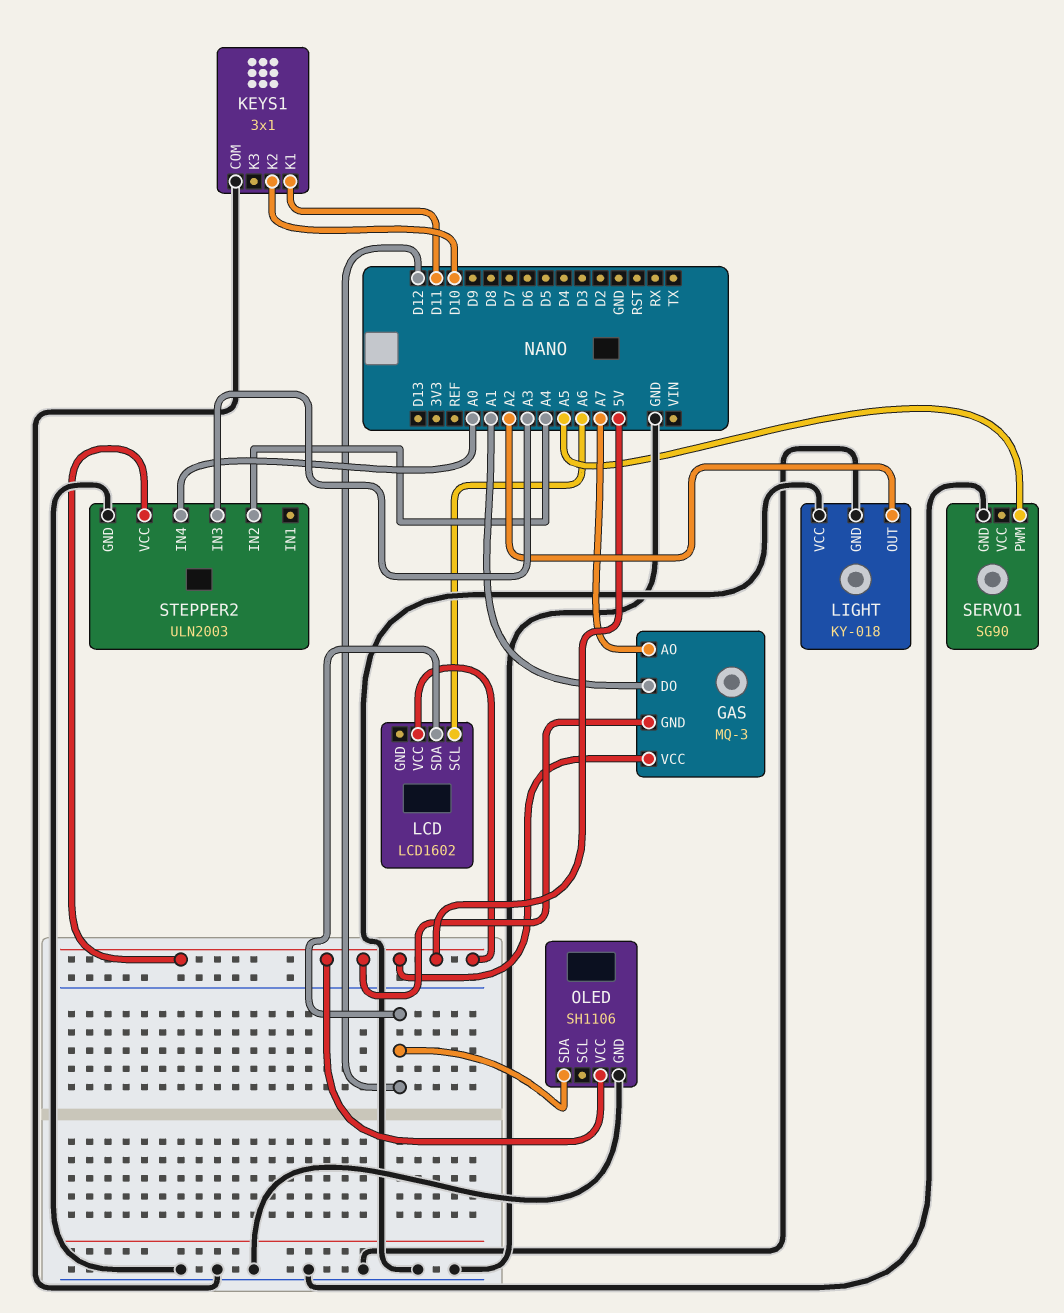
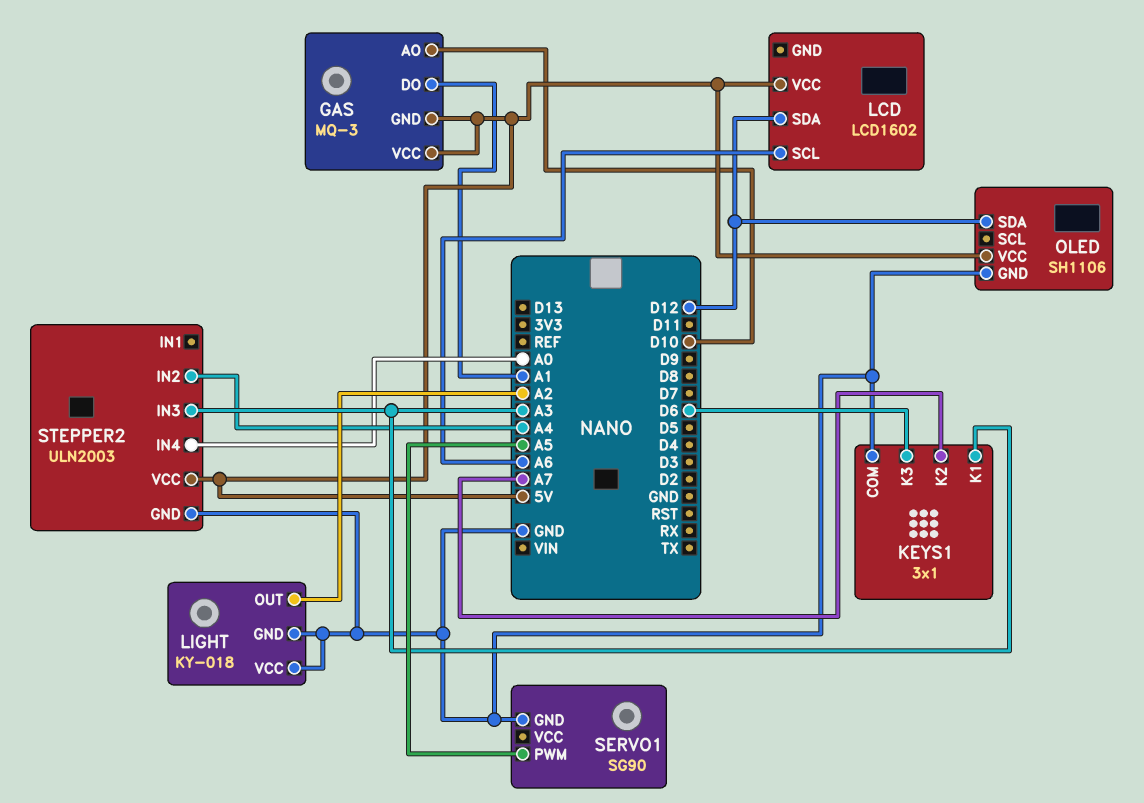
GAS pin AO: A7 -> D10
KEYS1 pin K1: D11 -> A3
KEYS1 pin K2: D10 -> A7
KEYS1 pin K3: none -> D6

